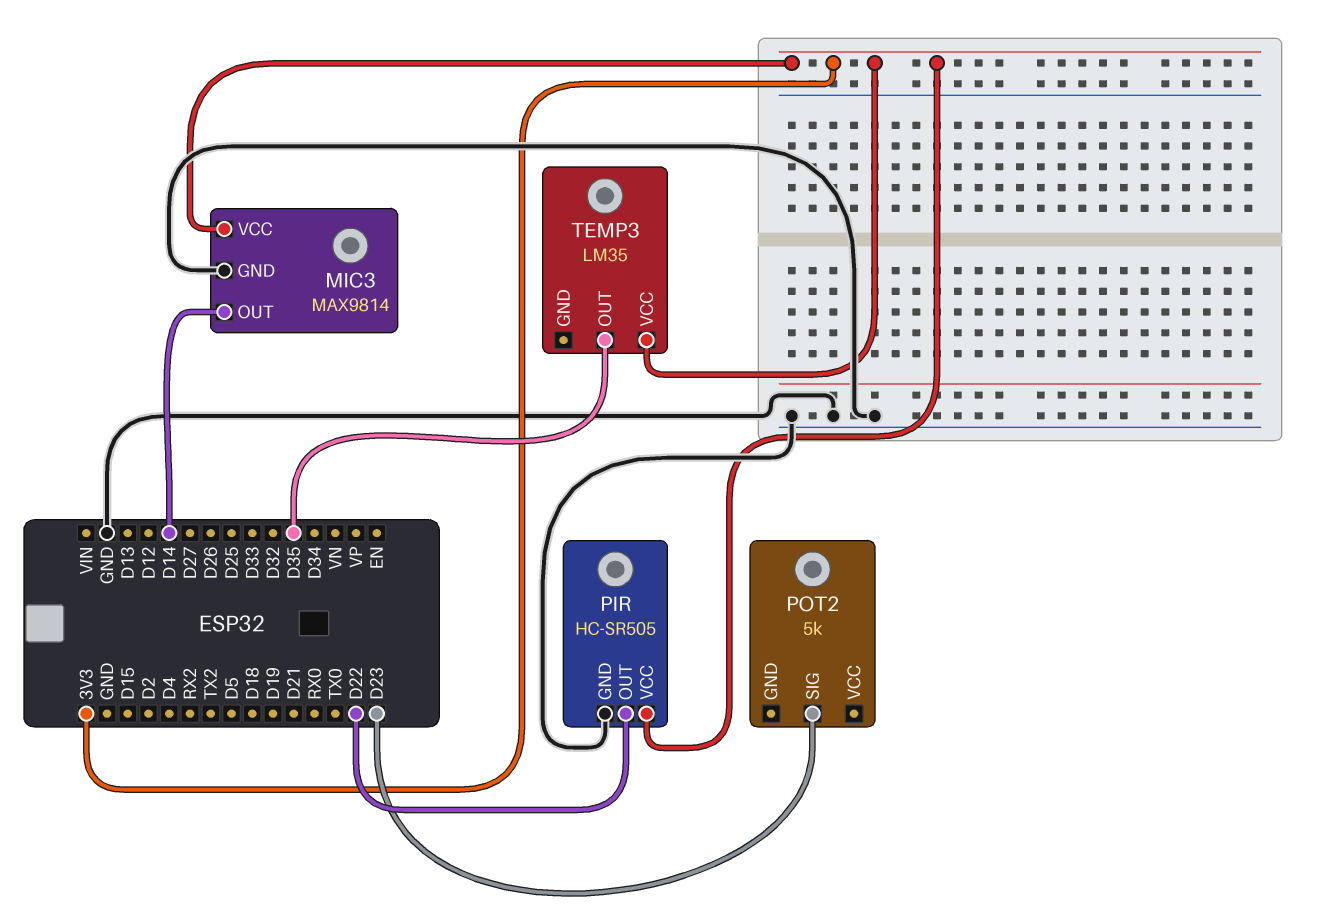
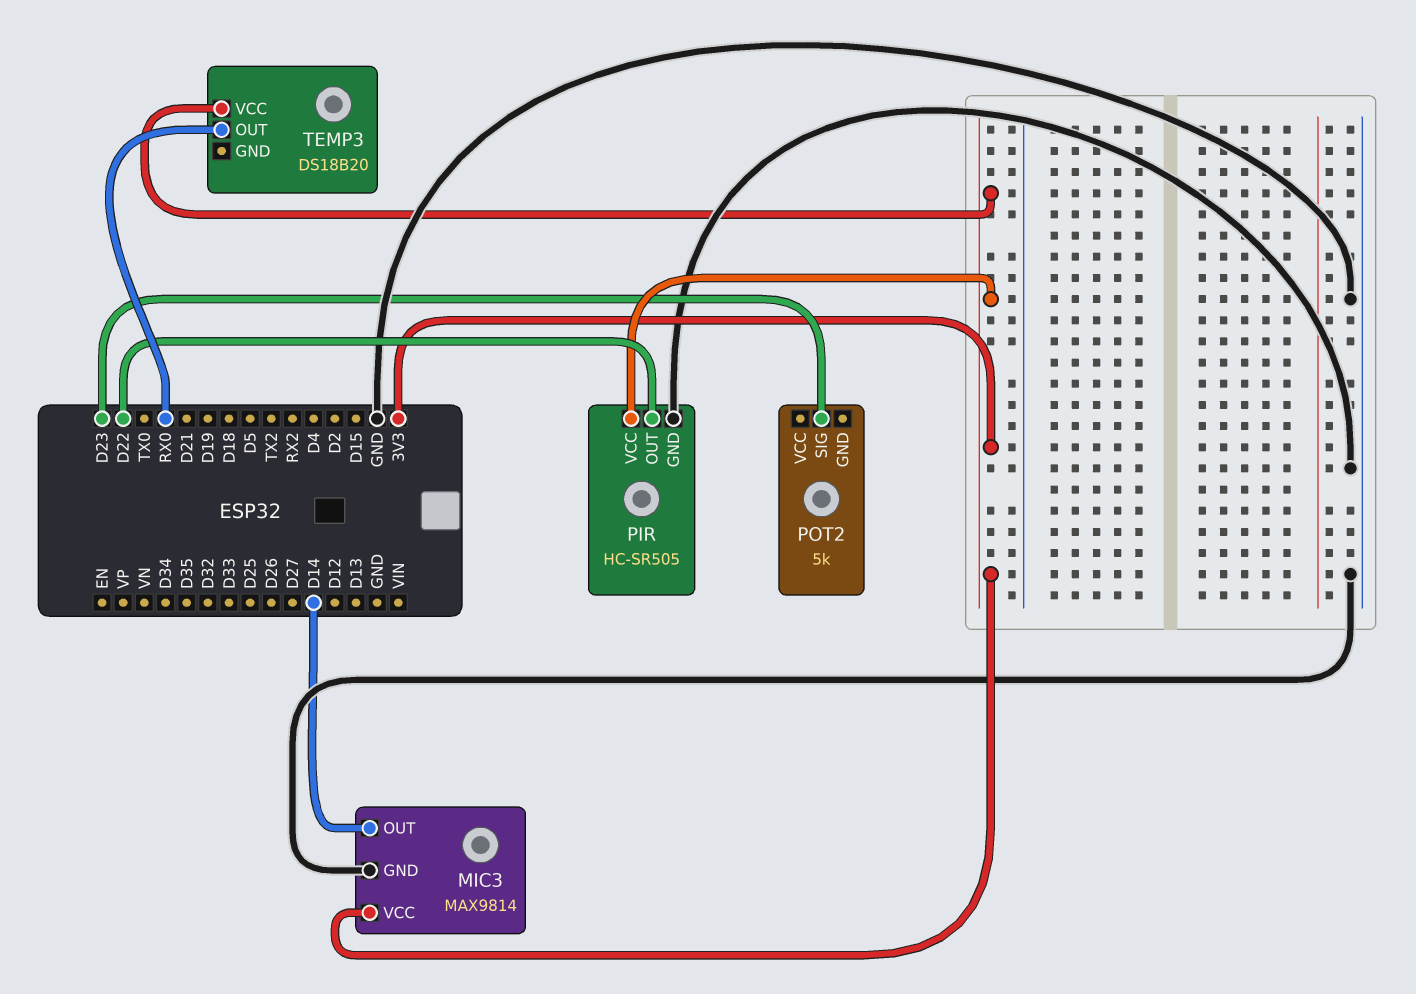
TEMP3: LM35 -> DS18B20
TEMP3 pin OUT: D35 -> RX0

